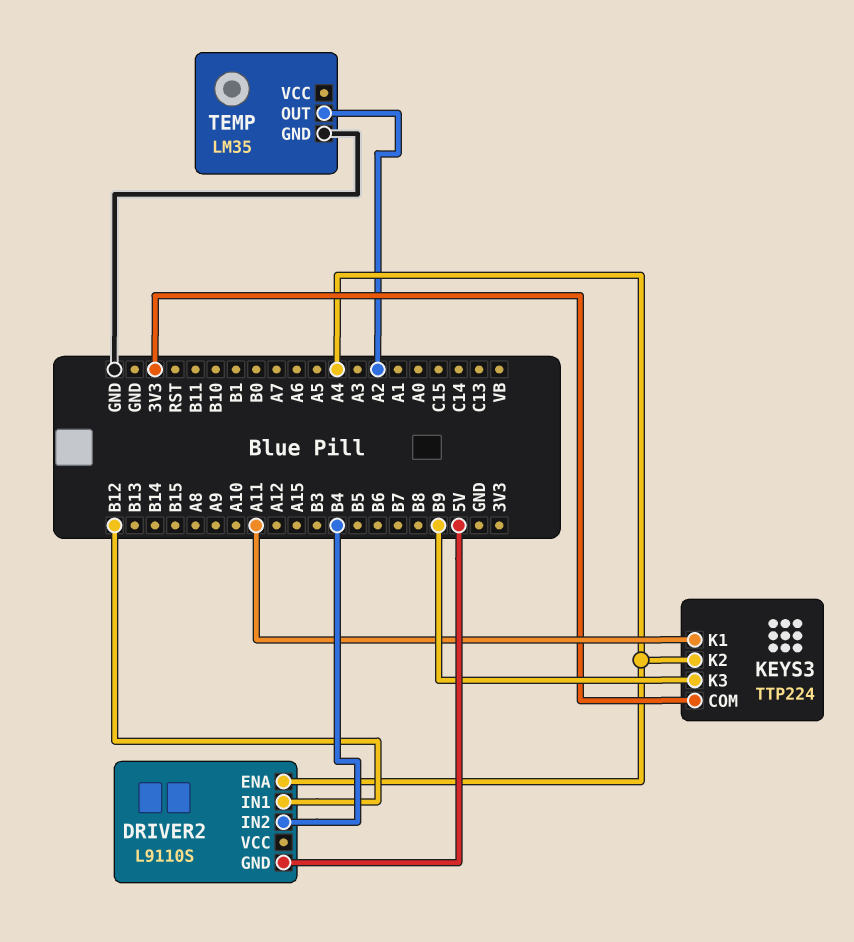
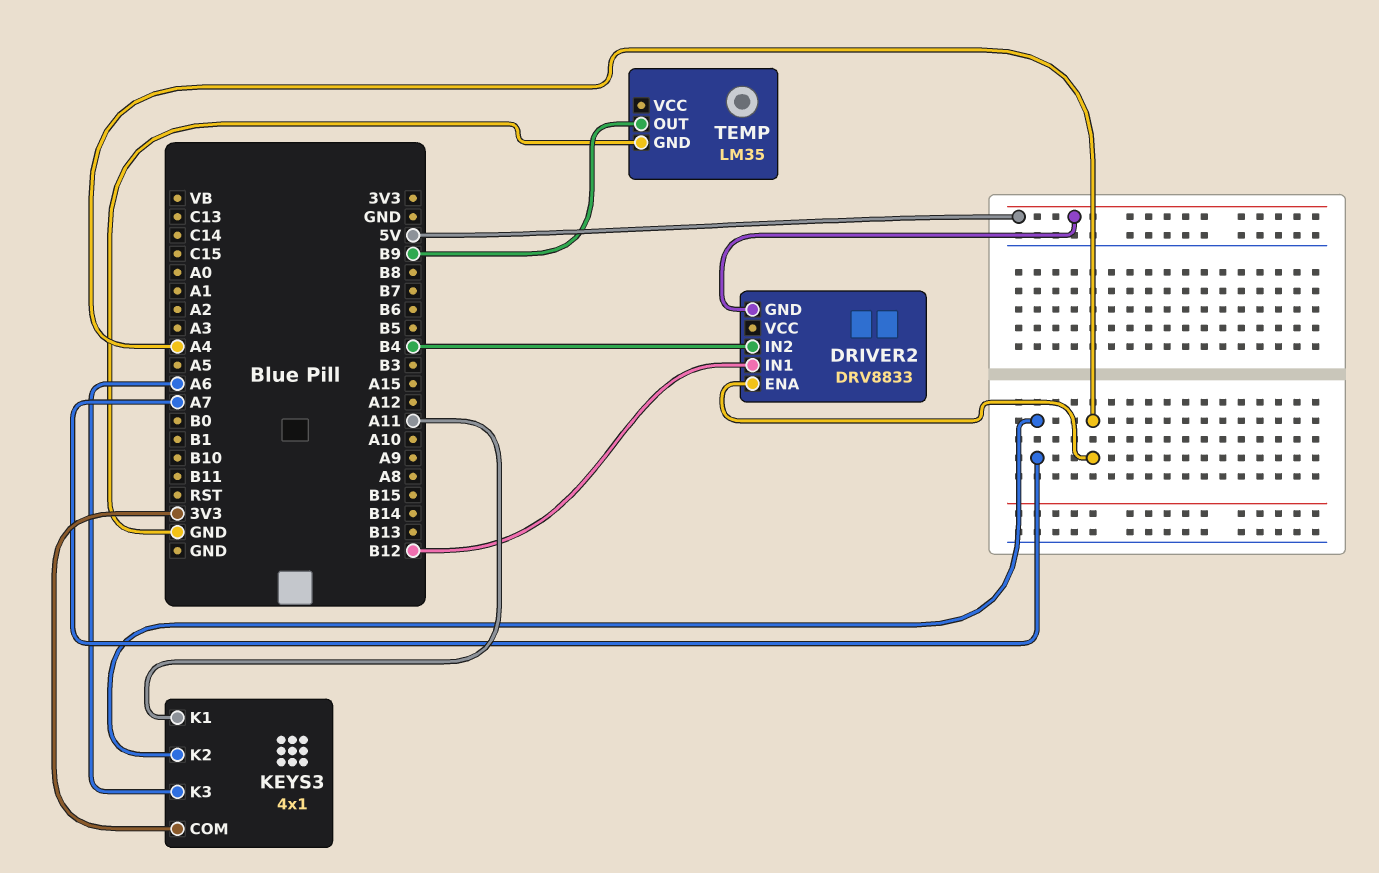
DRIVER2: L9110S -> DRV8833
KEYS3: TTP224 -> 4x1
KEYS3 pin K2: A4 -> A7
KEYS3 pin K3: B9 -> A6
TEMP pin OUT: A2 -> B9

